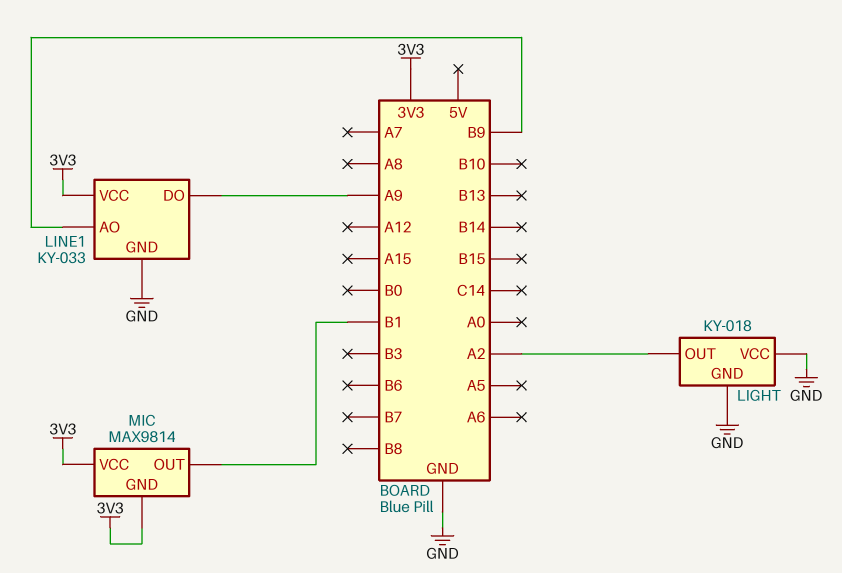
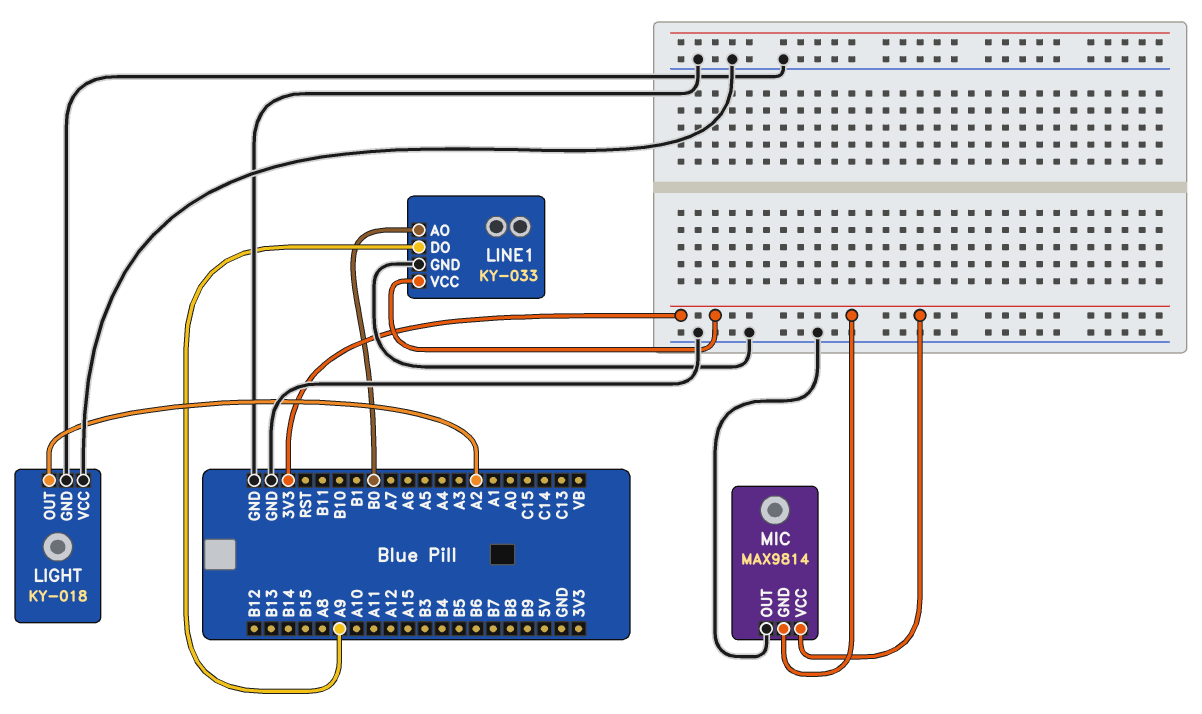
LINE1 pin AO: B9 -> B0
MIC pin OUT: B1 -> GND

